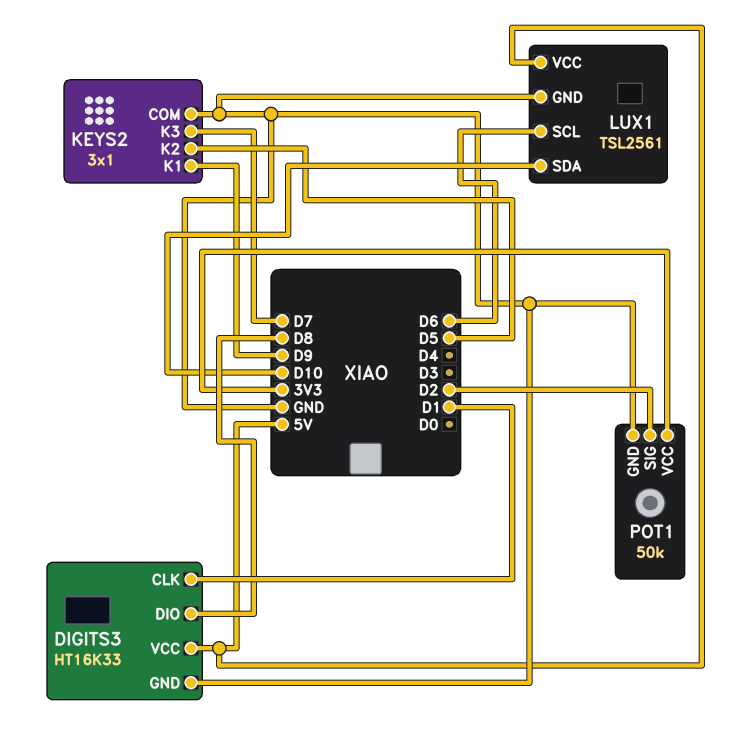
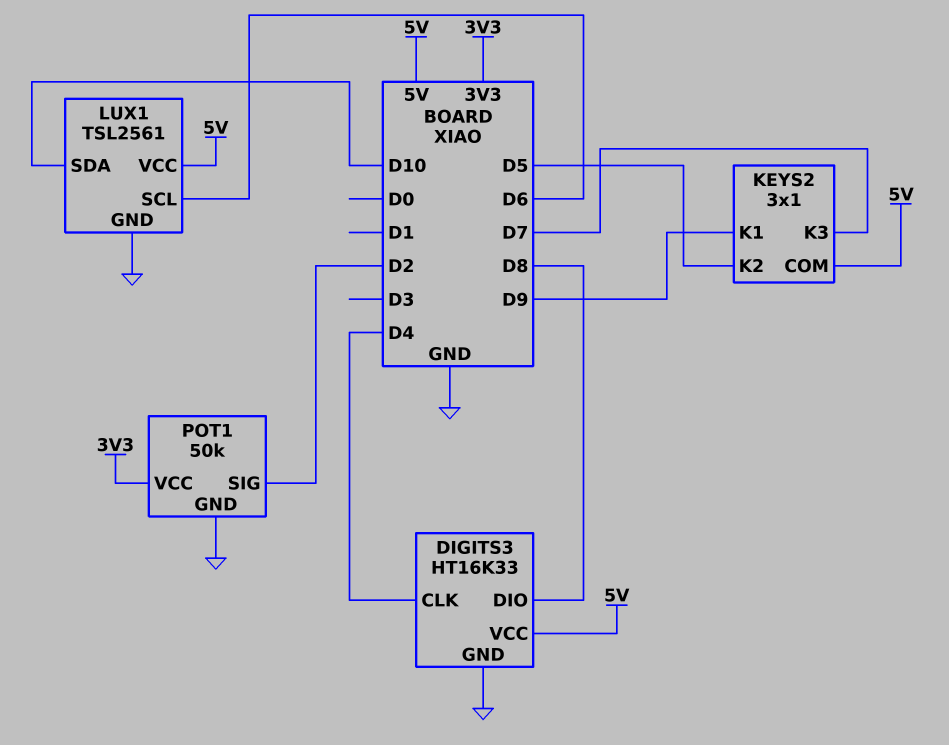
DIGITS3 pin CLK: D1 -> D4
KEYS2 pin COM: GND -> 5V

